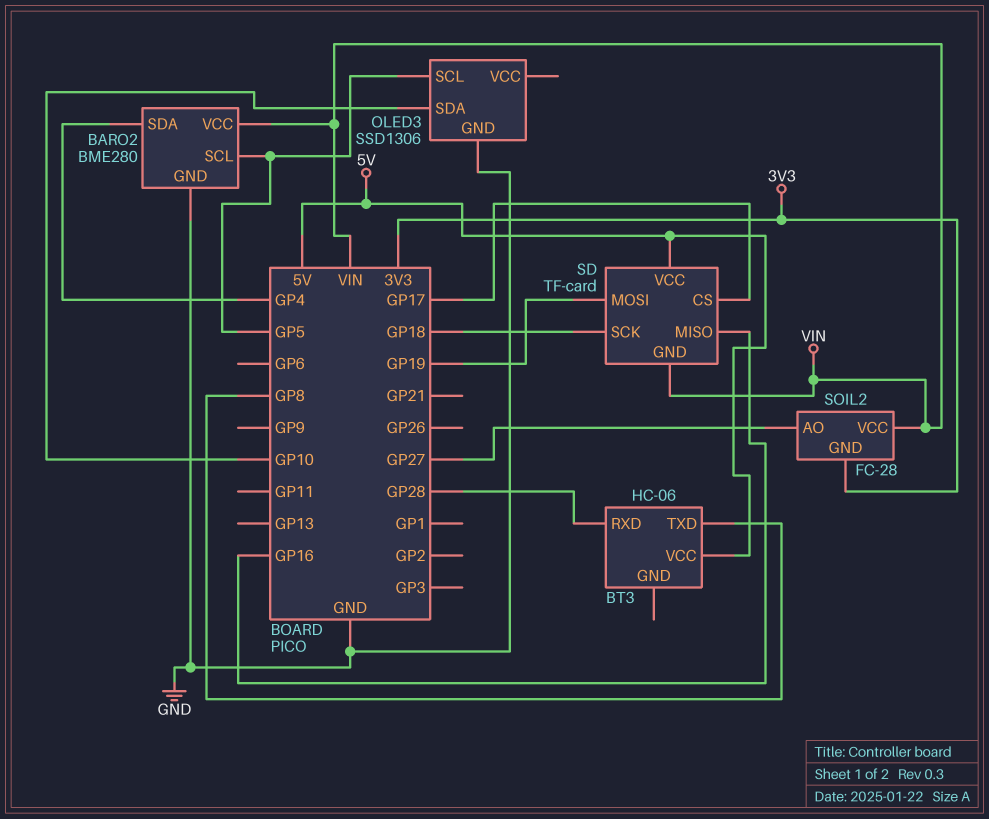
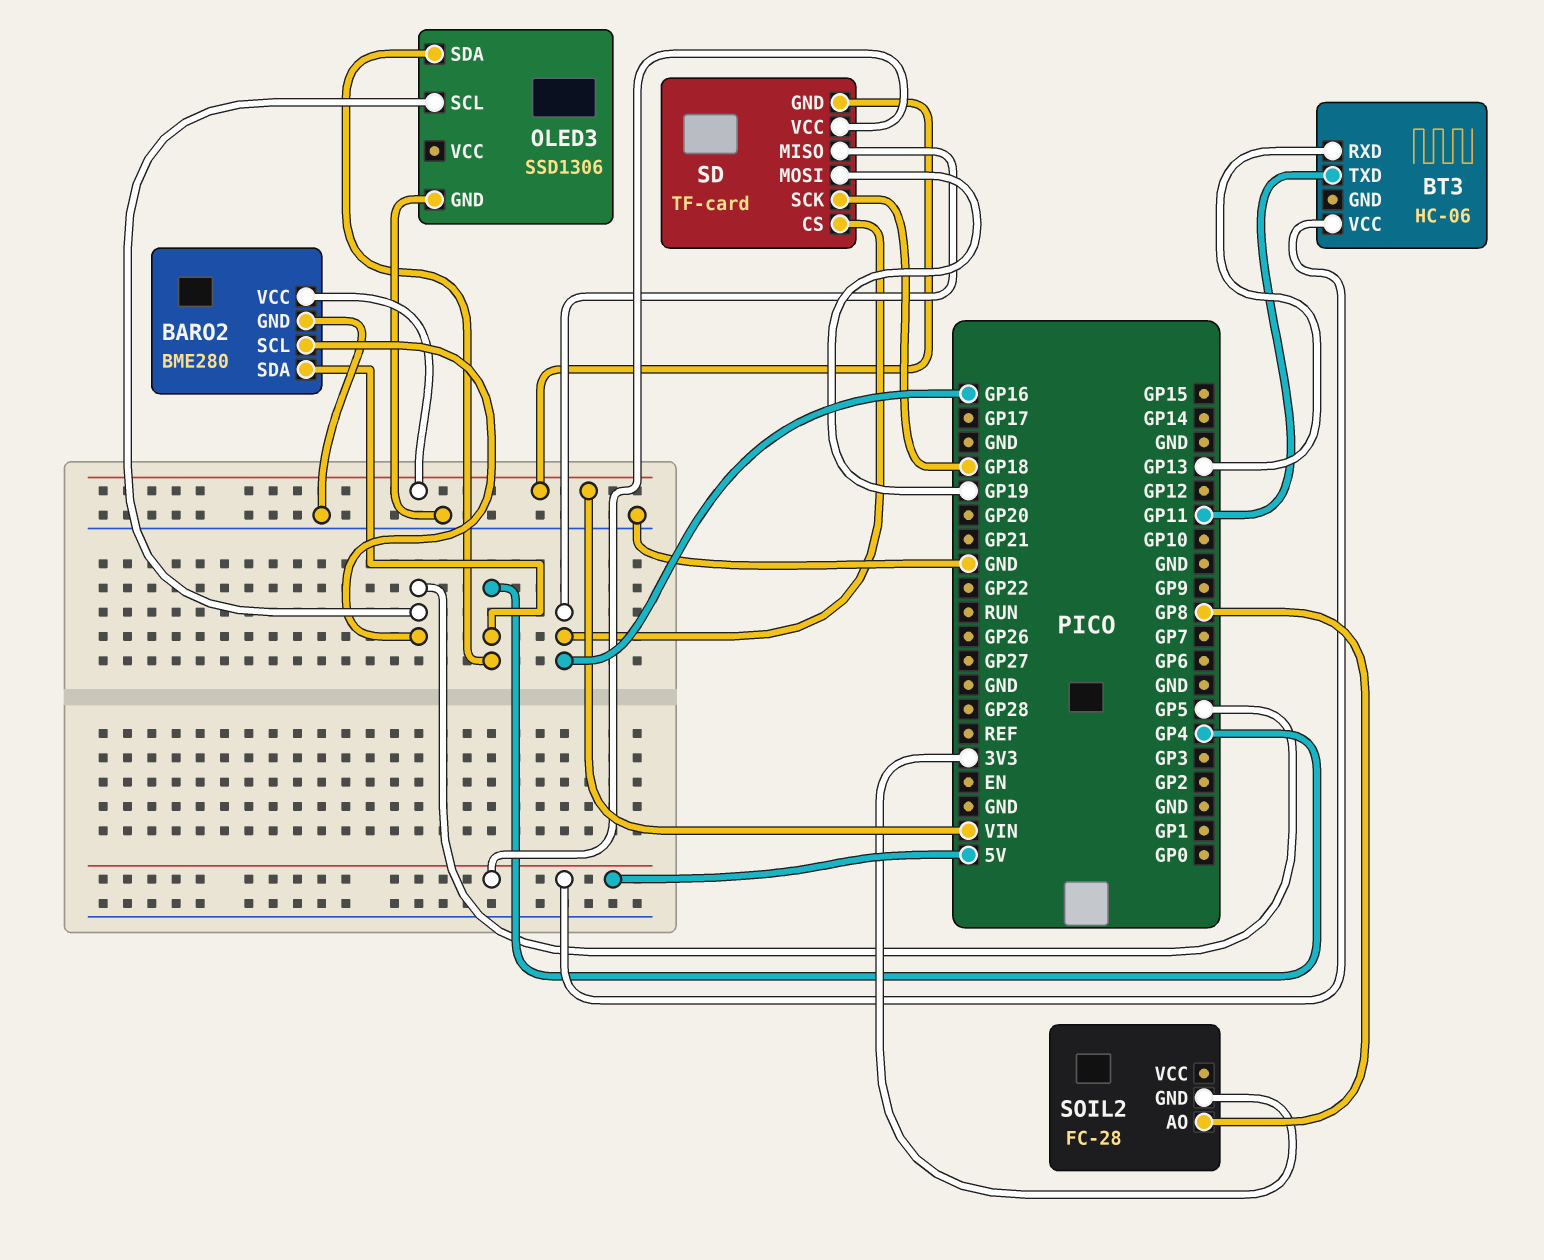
BT3 pin RXD: GP28 -> GP13
BT3 pin TXD: GP8 -> GP11
OLED3 pin SDA: GP10 -> GP4
SD pin CS: GP17 -> GP16
SOIL2 pin AO: GP27 -> GP8
SOIL2 pin VCC: VIN -> none

